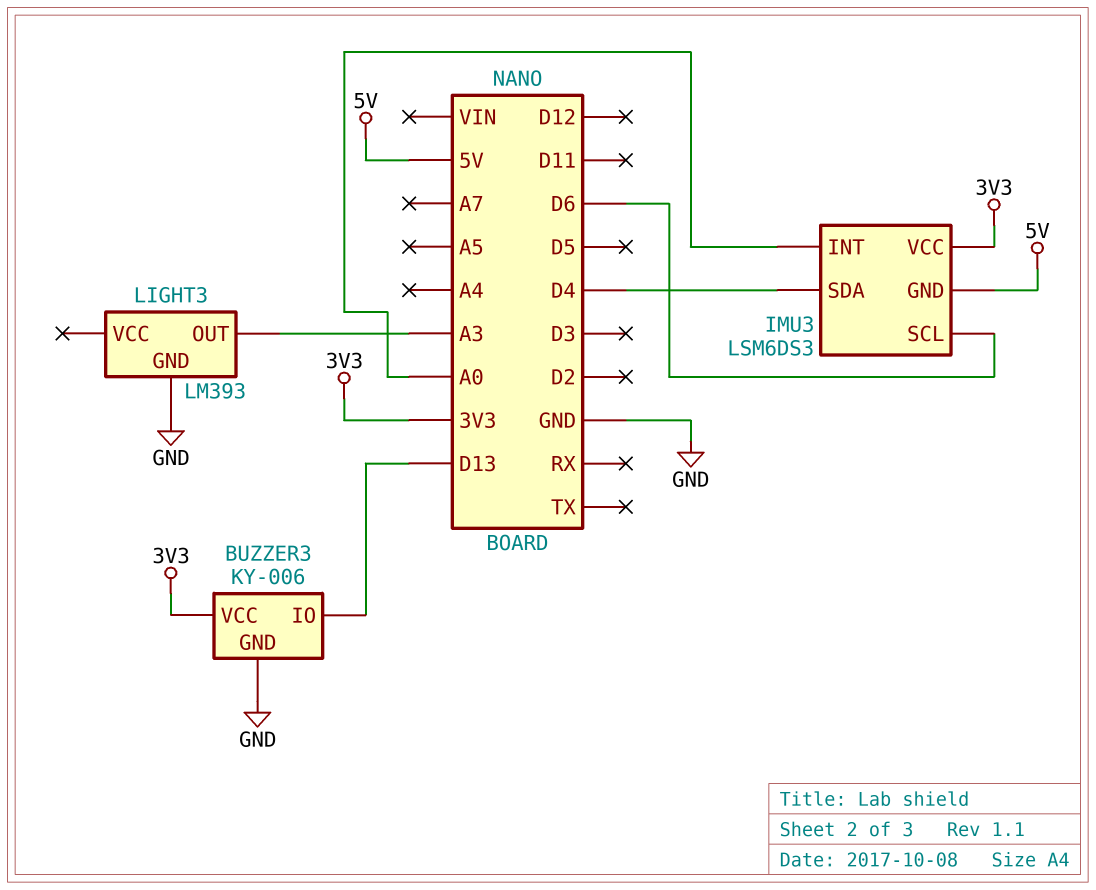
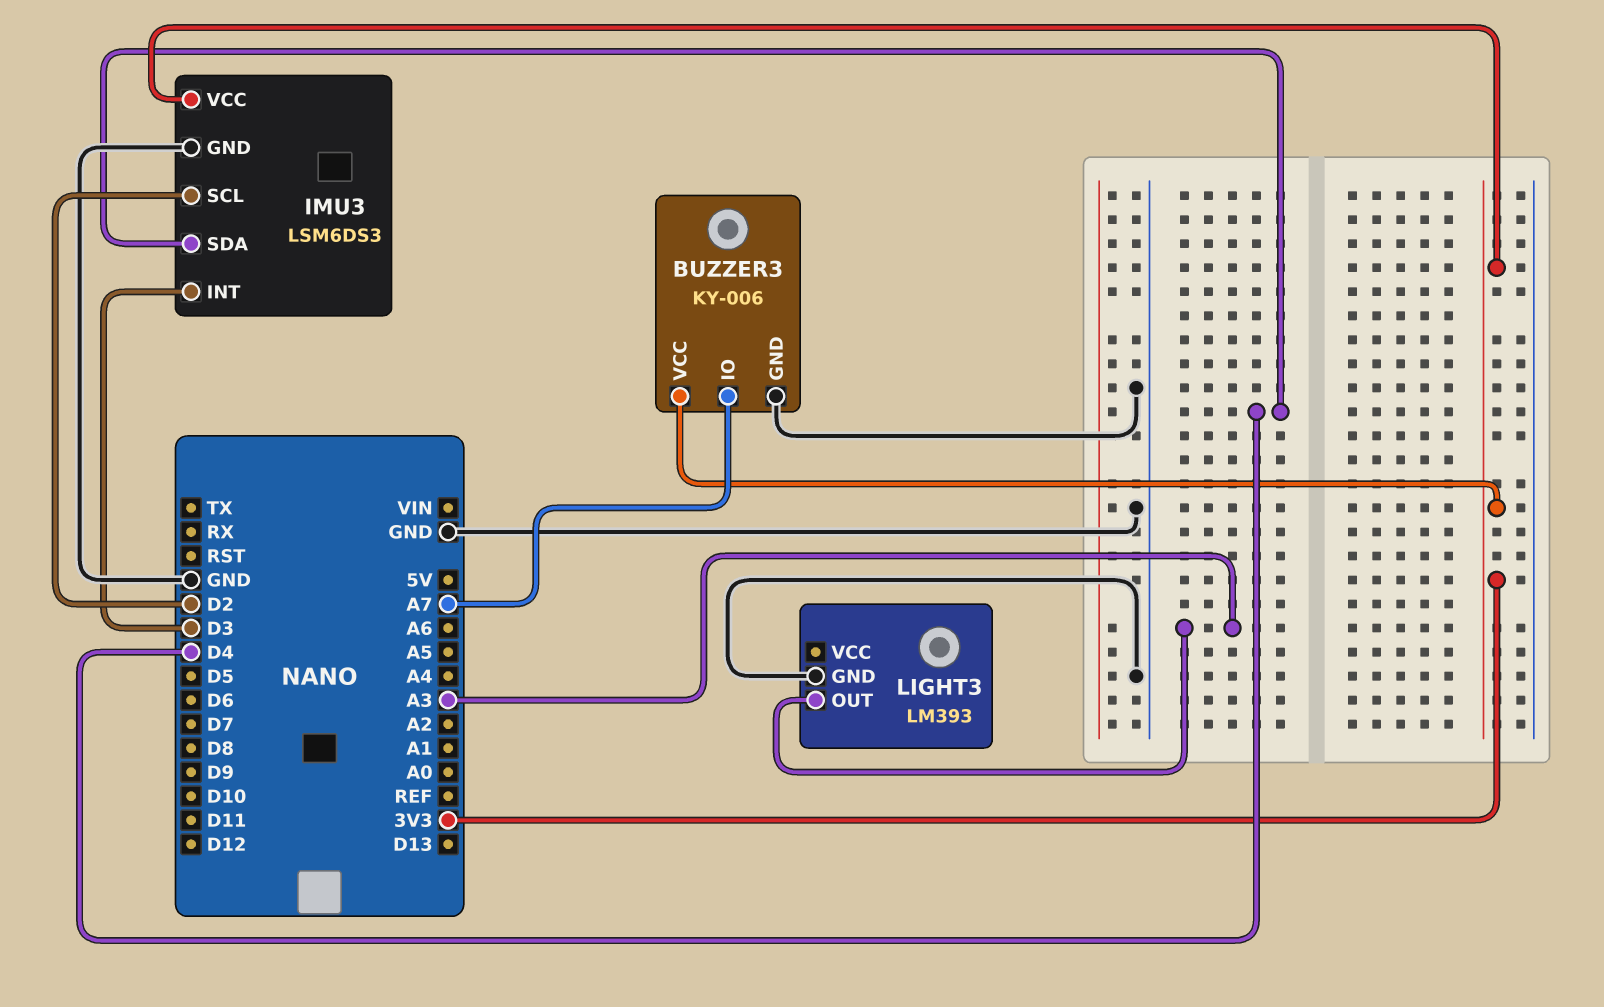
BUZZER3 pin IO: D13 -> A7
IMU3 pin GND: 5V -> GND
IMU3 pin INT: A0 -> D3
IMU3 pin SCL: D6 -> D2

